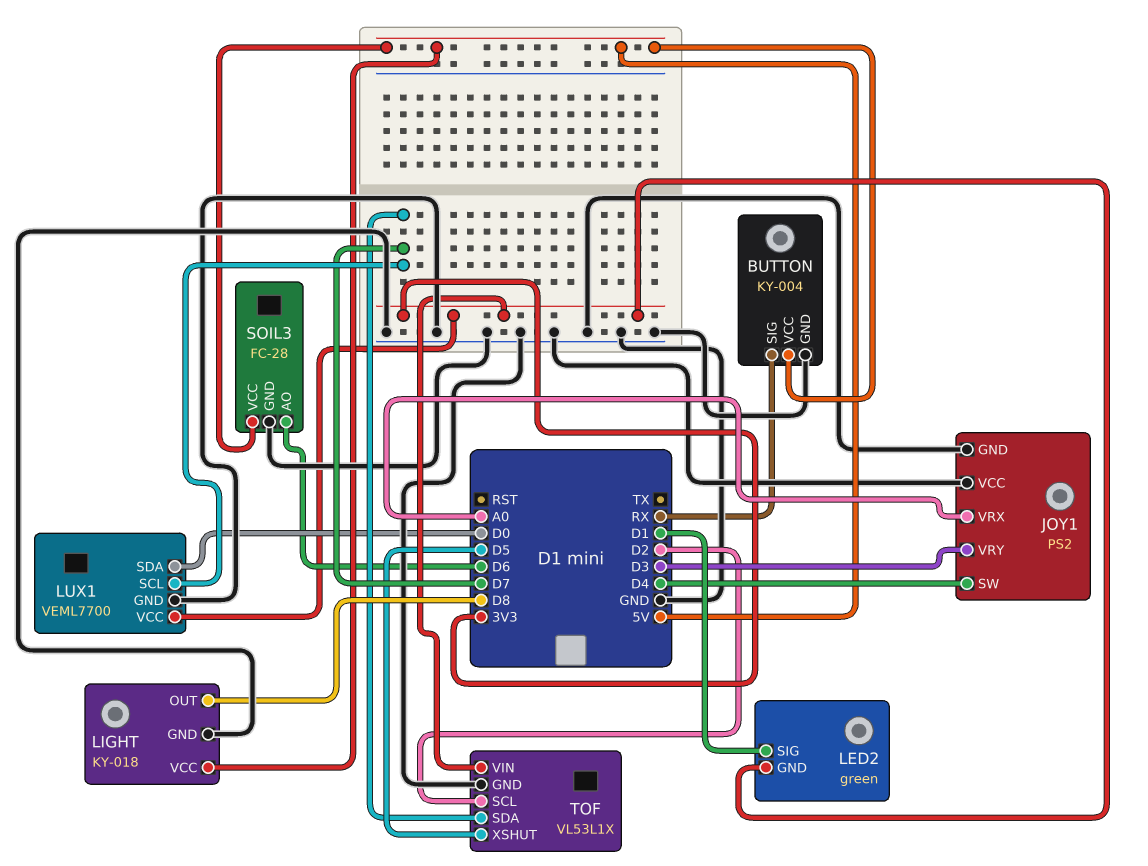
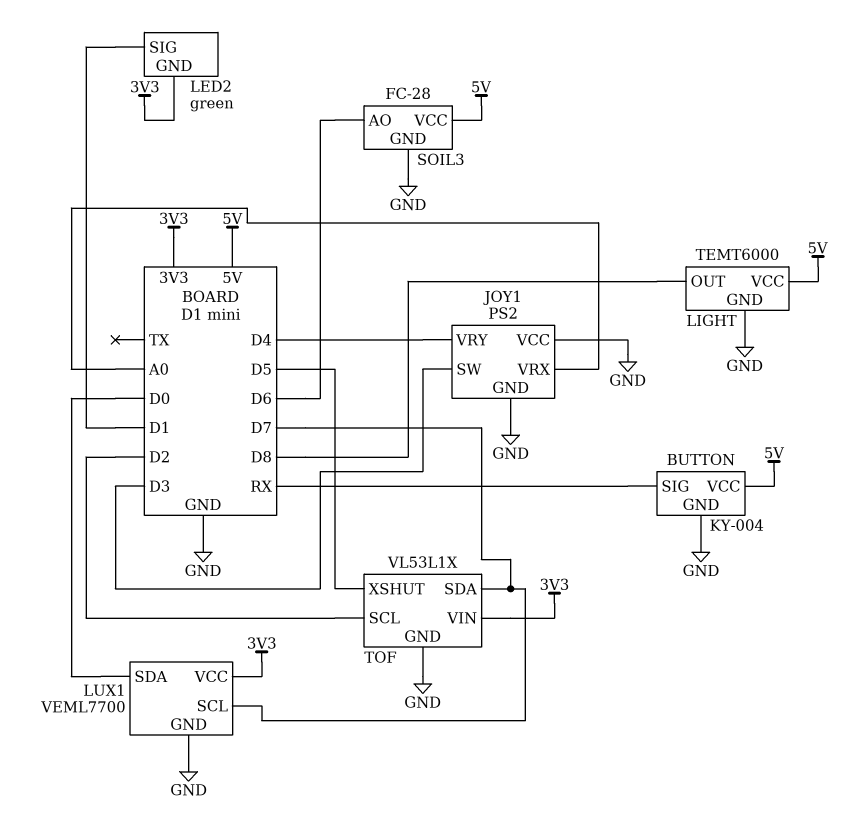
JOY1 pin SW: D4 -> D3
JOY1 pin VRY: D3 -> D4
LIGHT: KY-018 -> TEMT6000

